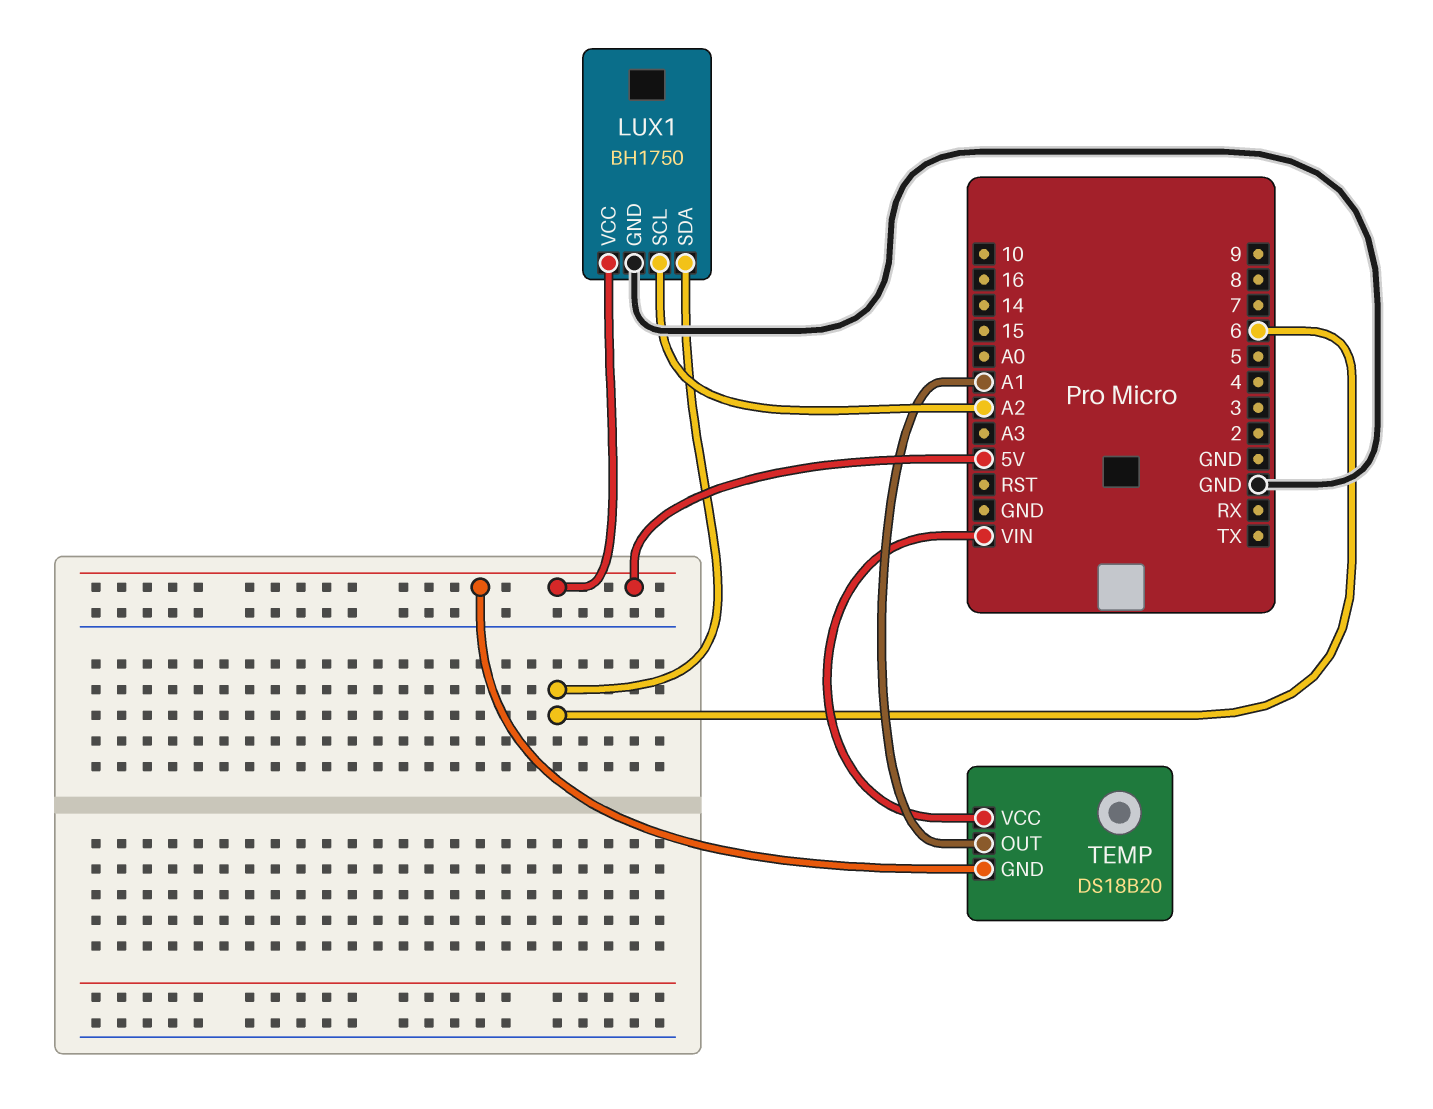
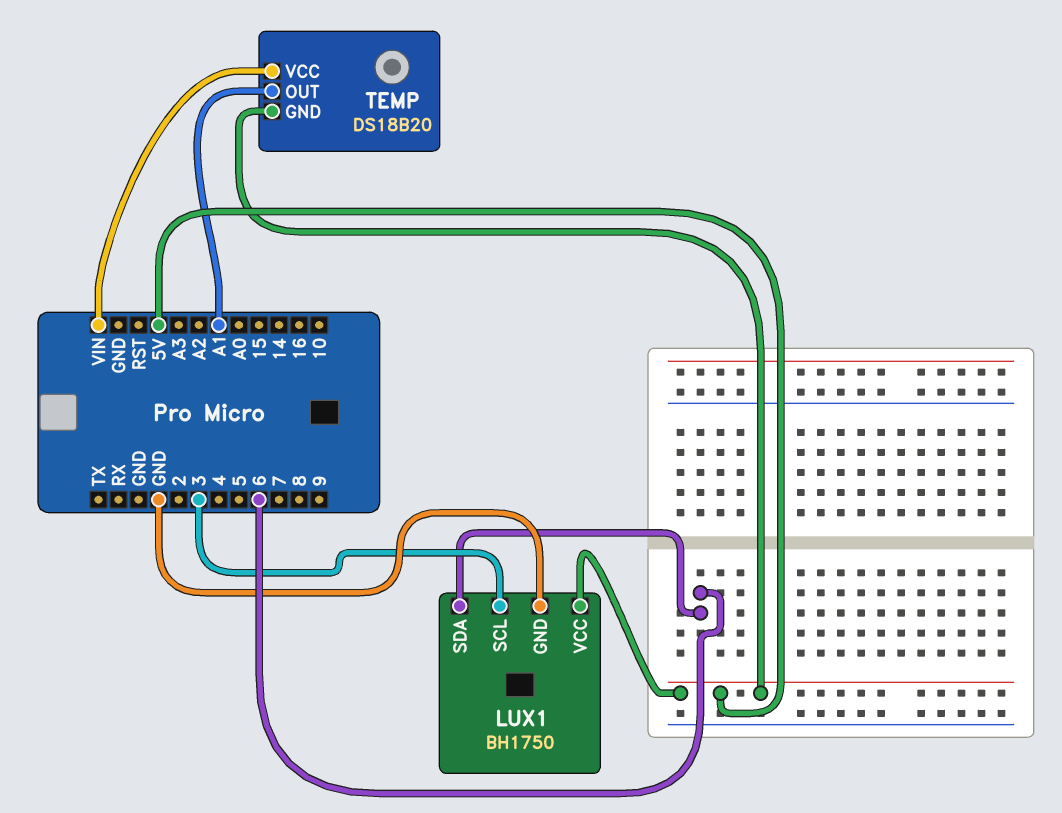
LUX1 pin SCL: A2 -> 3

